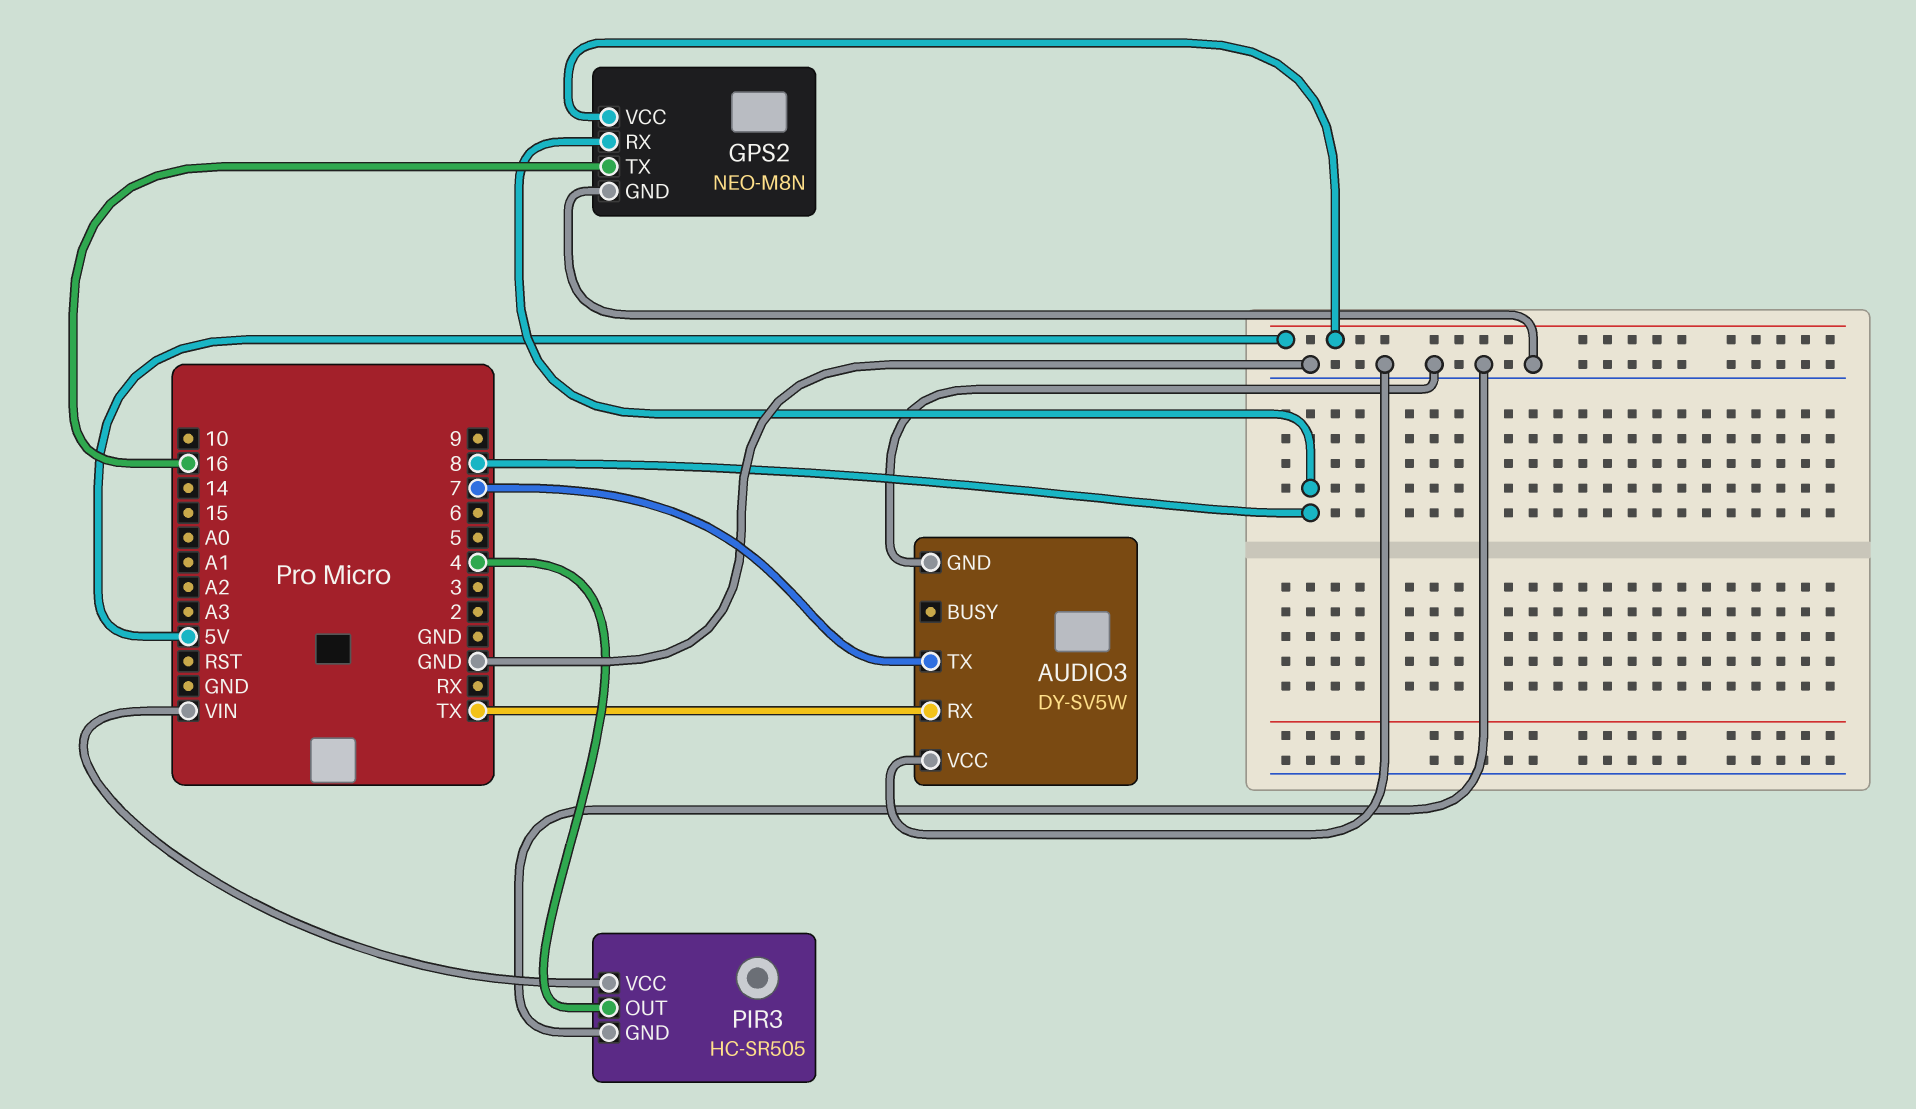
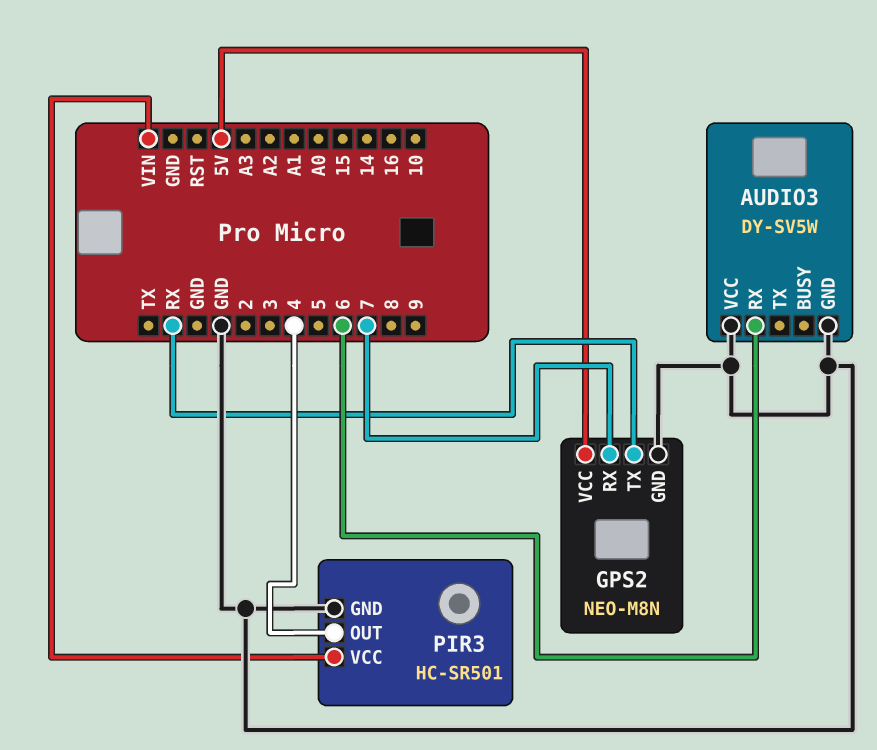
AUDIO3 pin RX: TX -> 6
AUDIO3 pin TX: 7 -> none
GPS2 pin RX: 8 -> 7
GPS2 pin TX: 16 -> RX
PIR3: HC-SR505 -> HC-SR501

